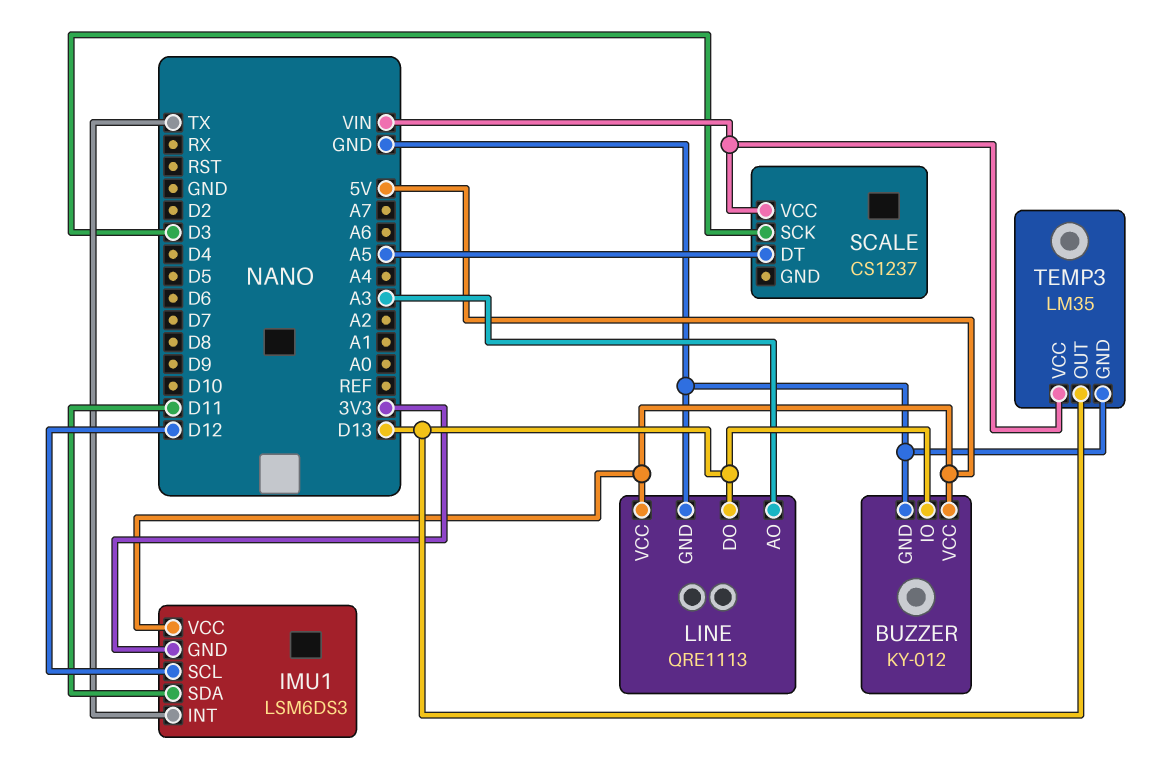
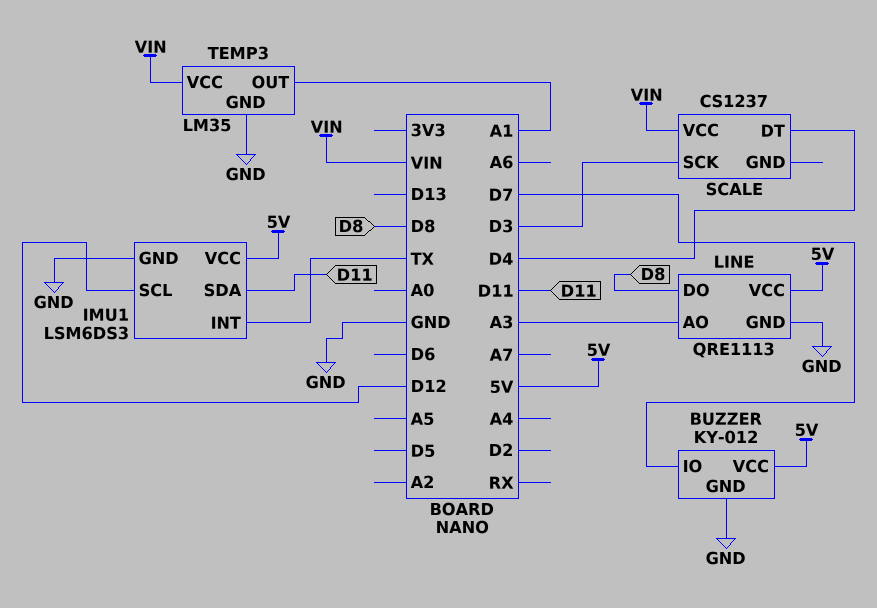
BUZZER pin IO: D13 -> D7
IMU1 pin GND: 3V3 -> GND
LINE pin DO: D13 -> D8
SCALE pin DT: A5 -> D4
TEMP3 pin OUT: D13 -> A1

